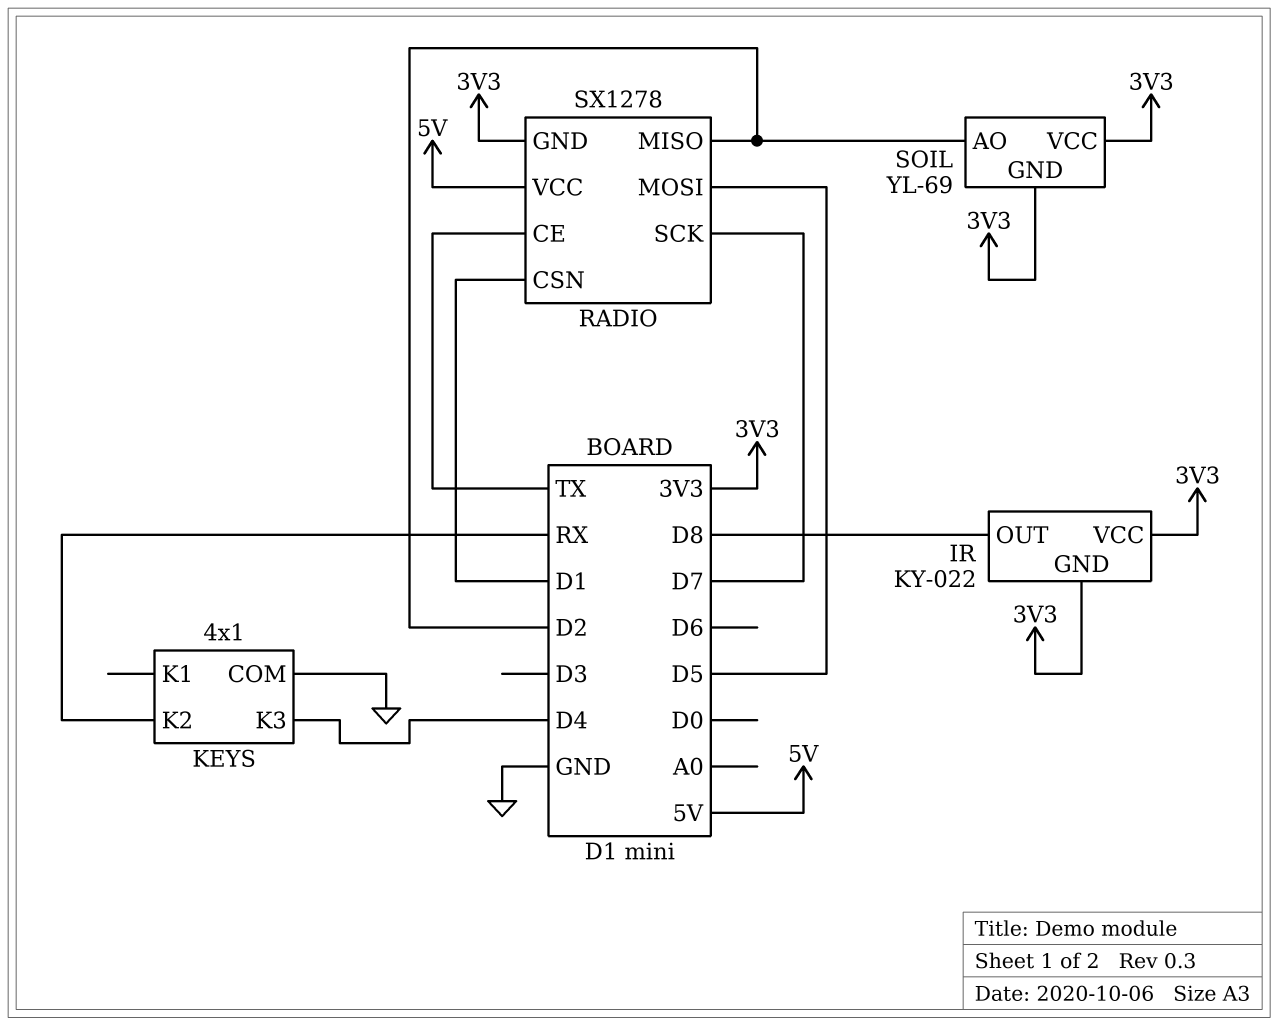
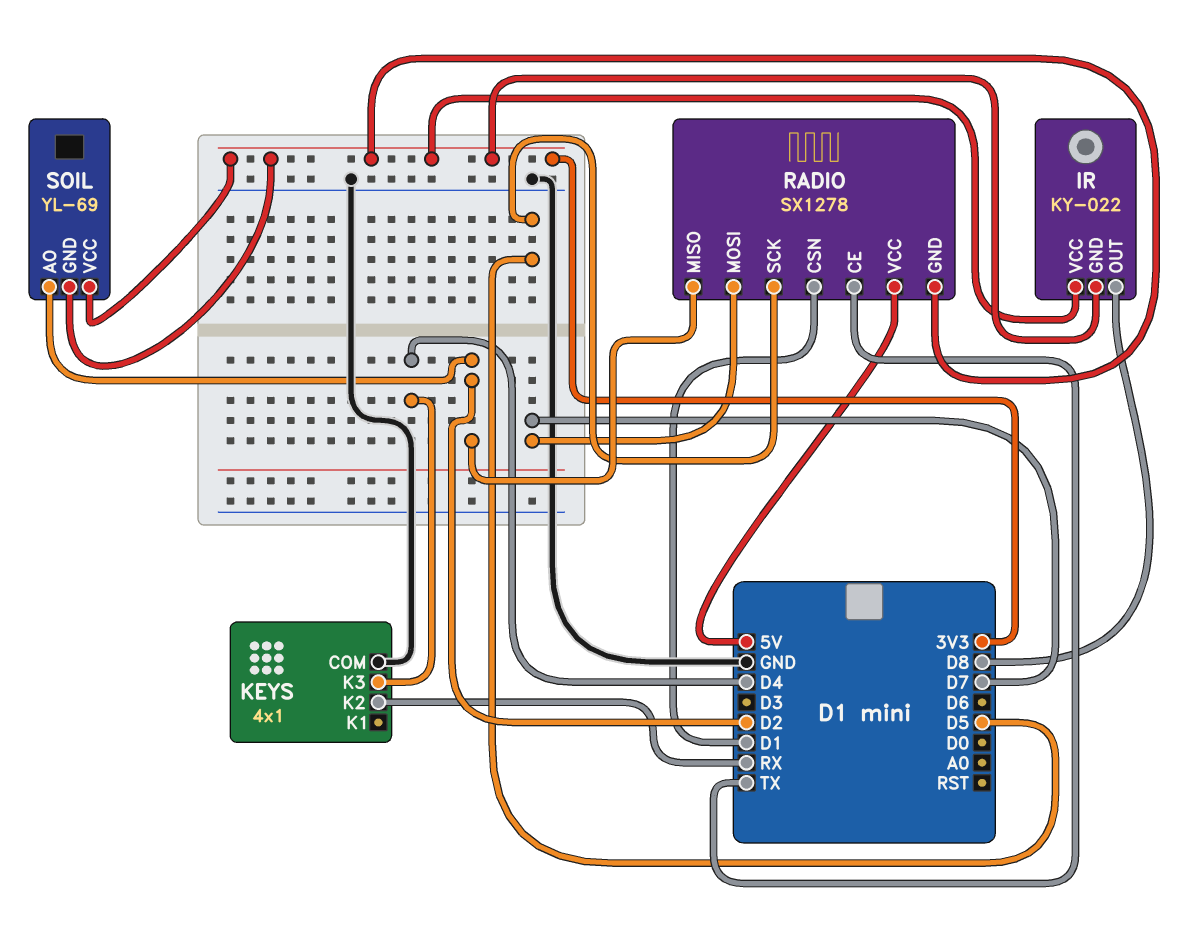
RADIO pin MOSI: D5 -> D7
RADIO pin SCK: D7 -> D5

